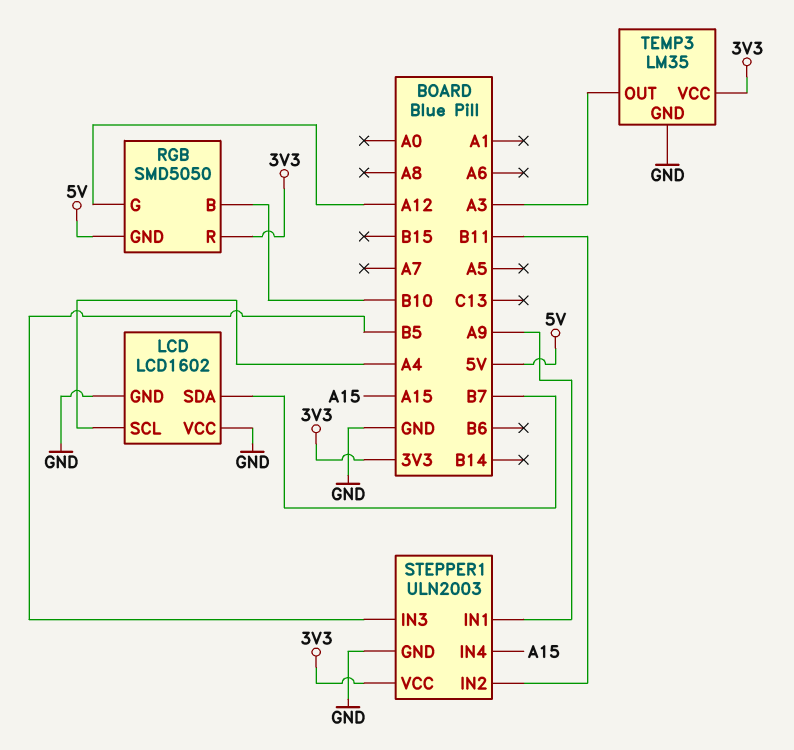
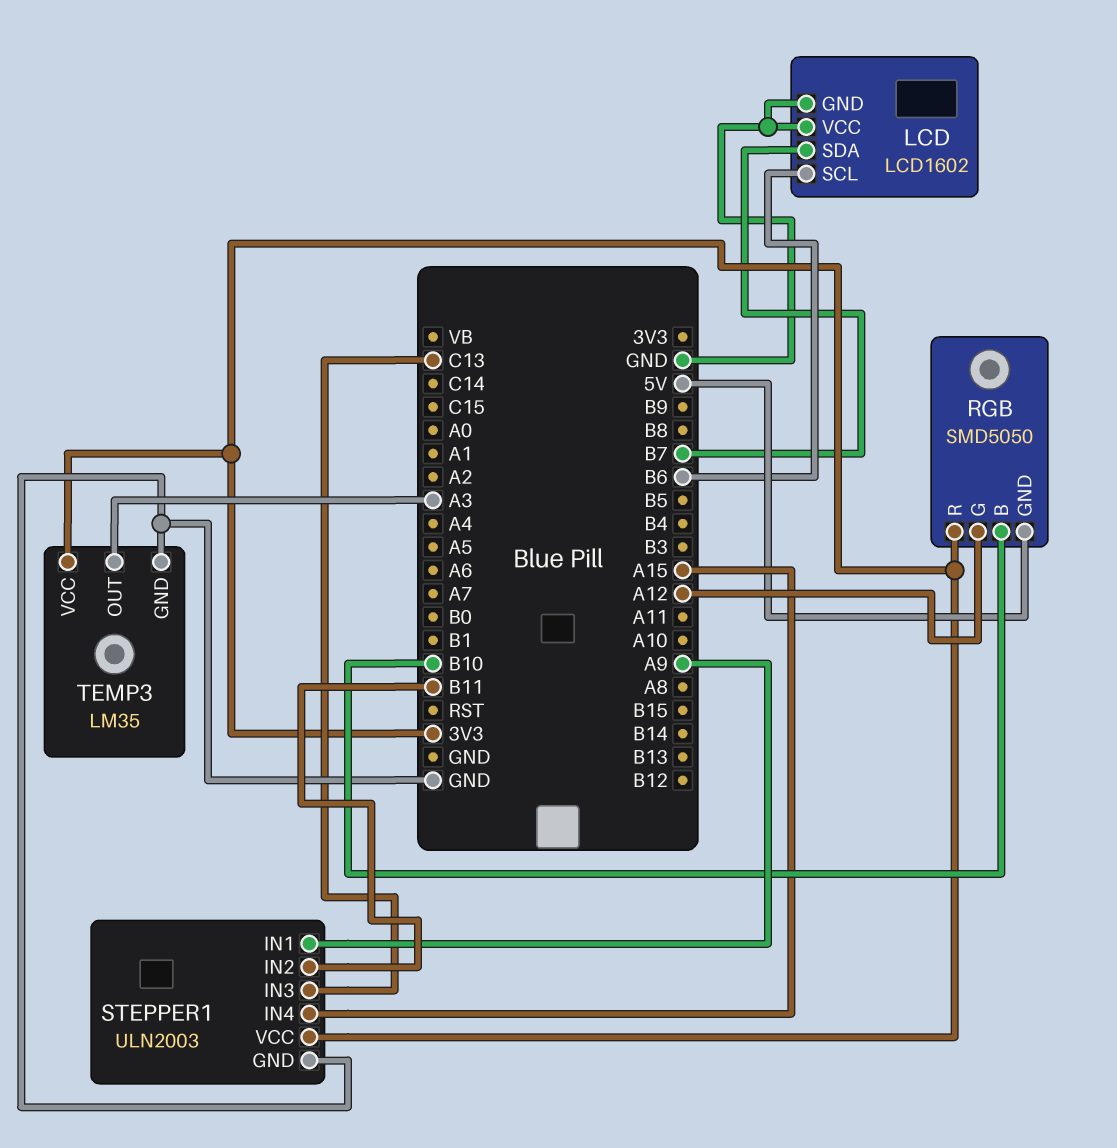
LCD pin SCL: A4 -> B6
STEPPER1 pin IN3: B5 -> C13

